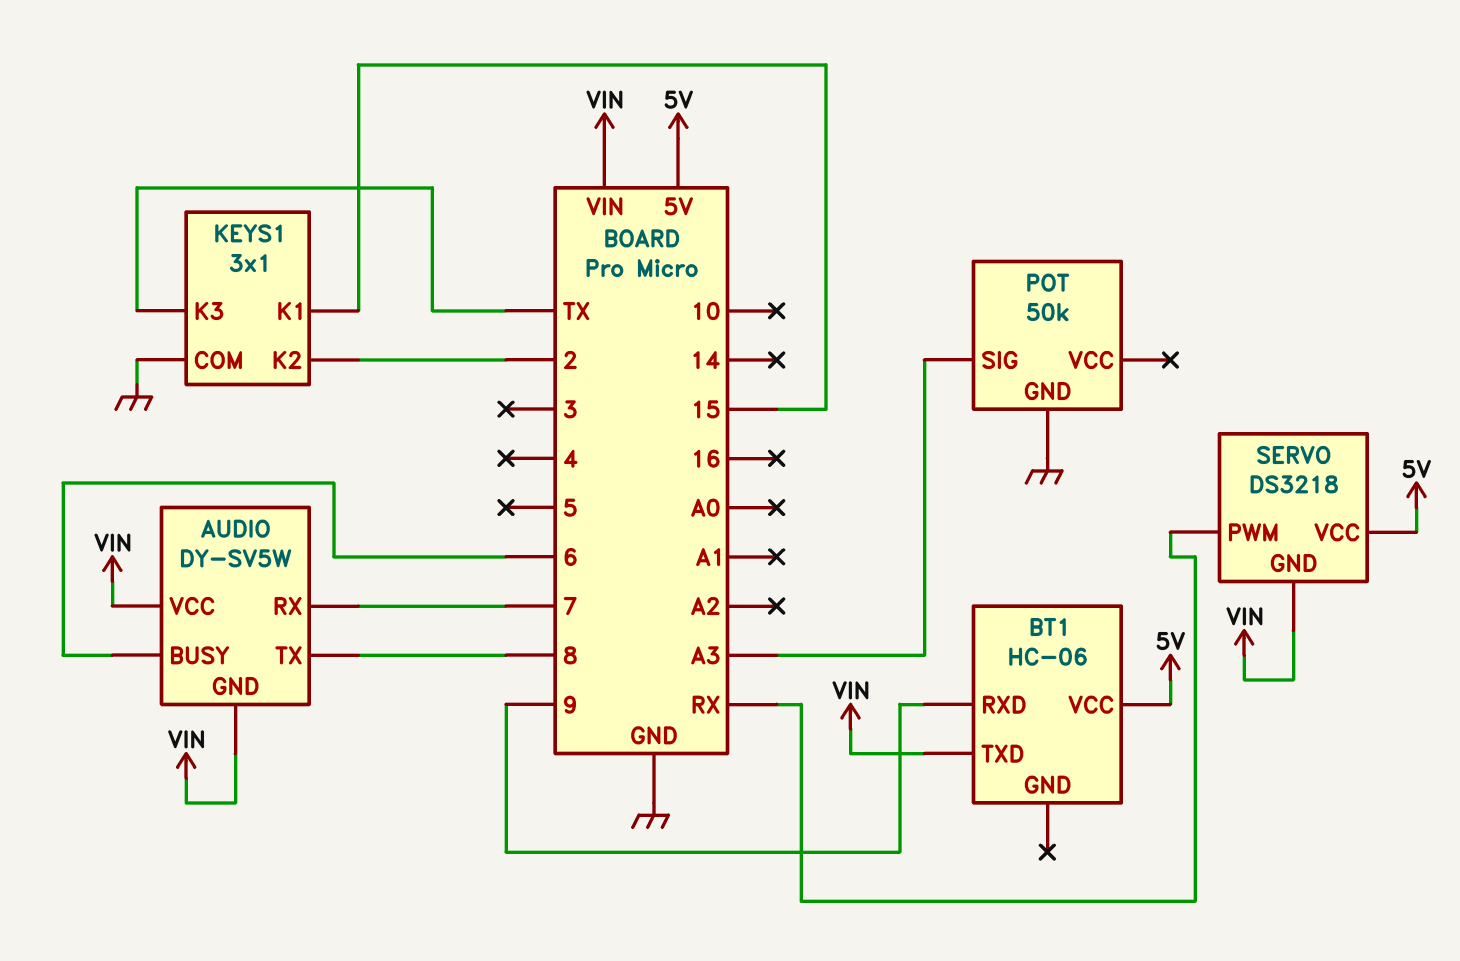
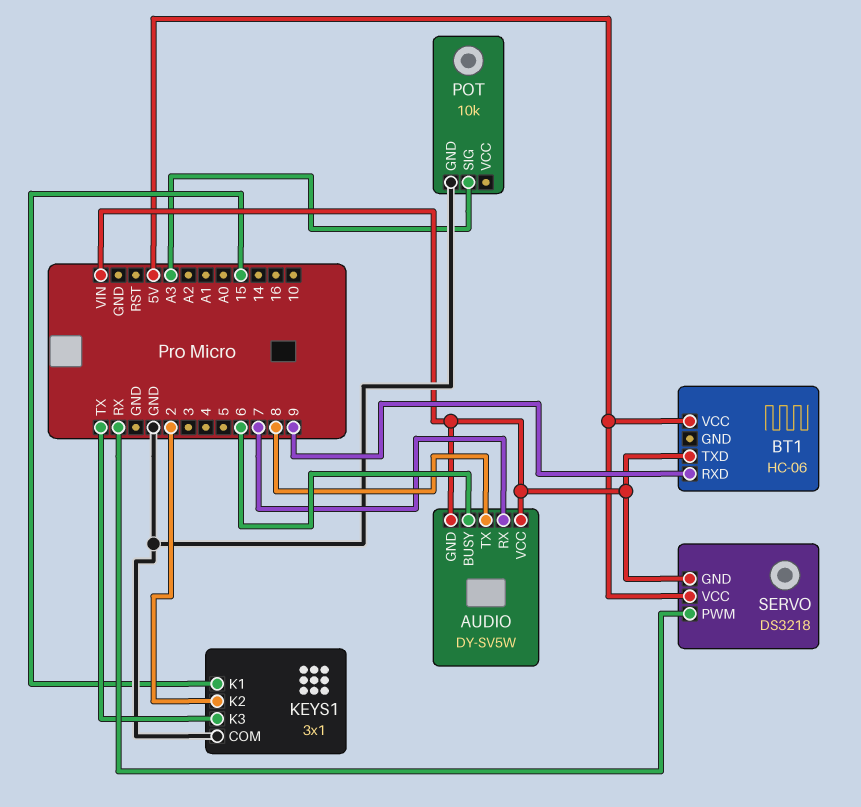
POT: 50k -> 10k

